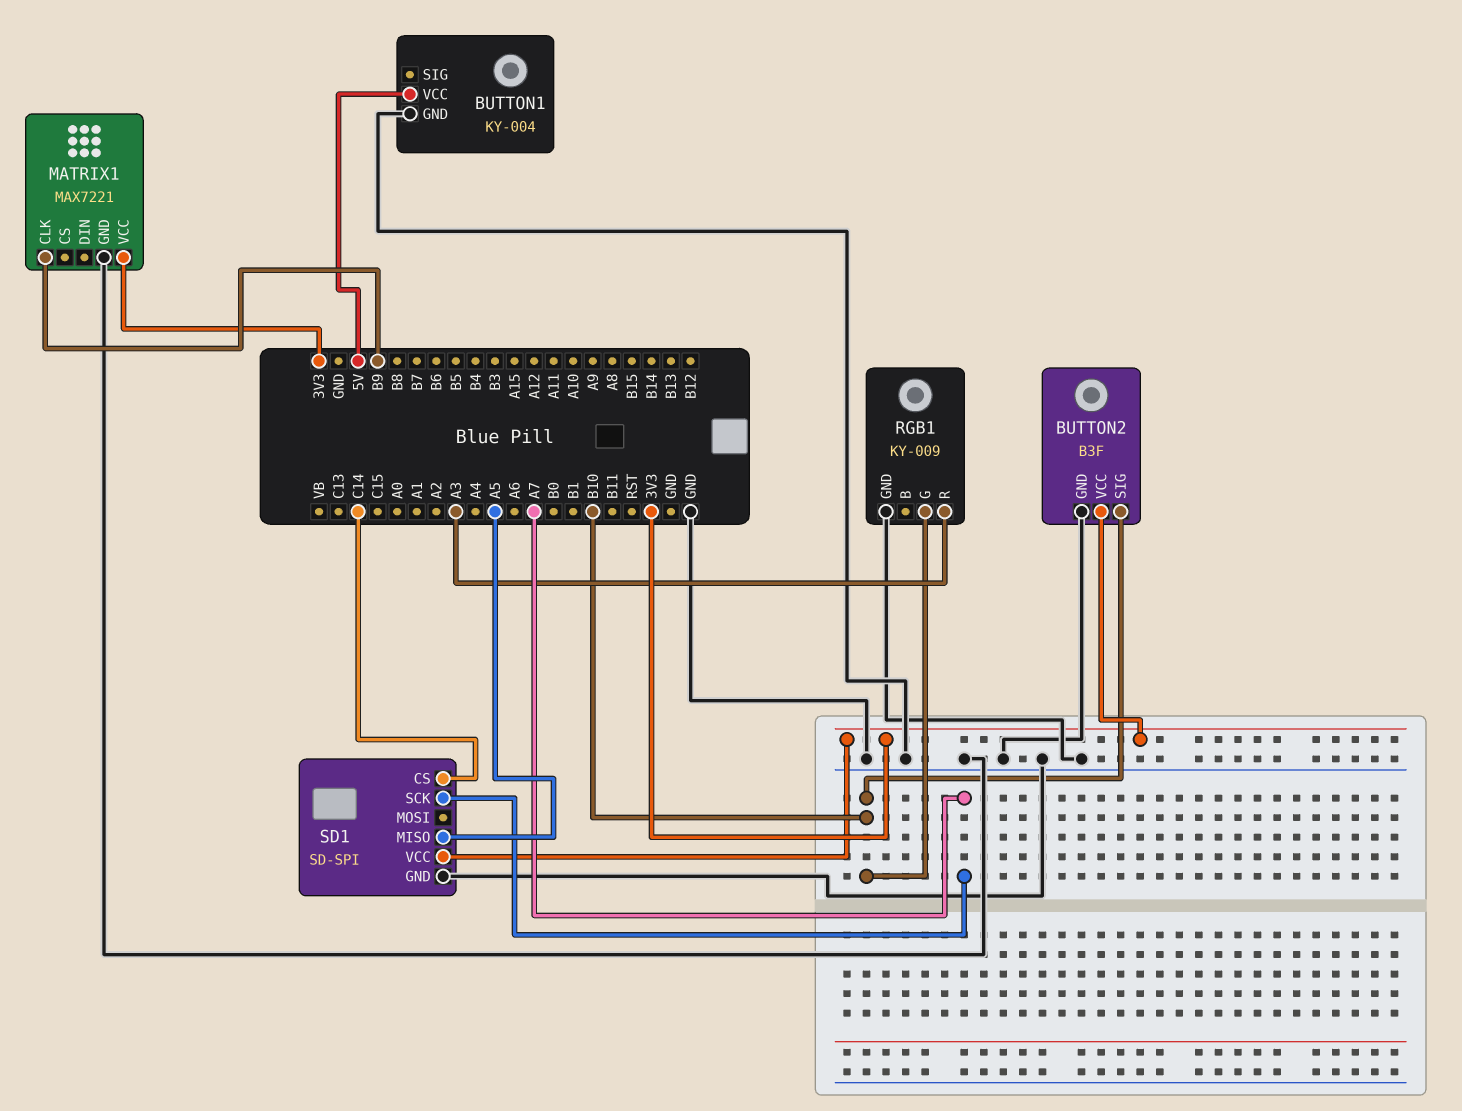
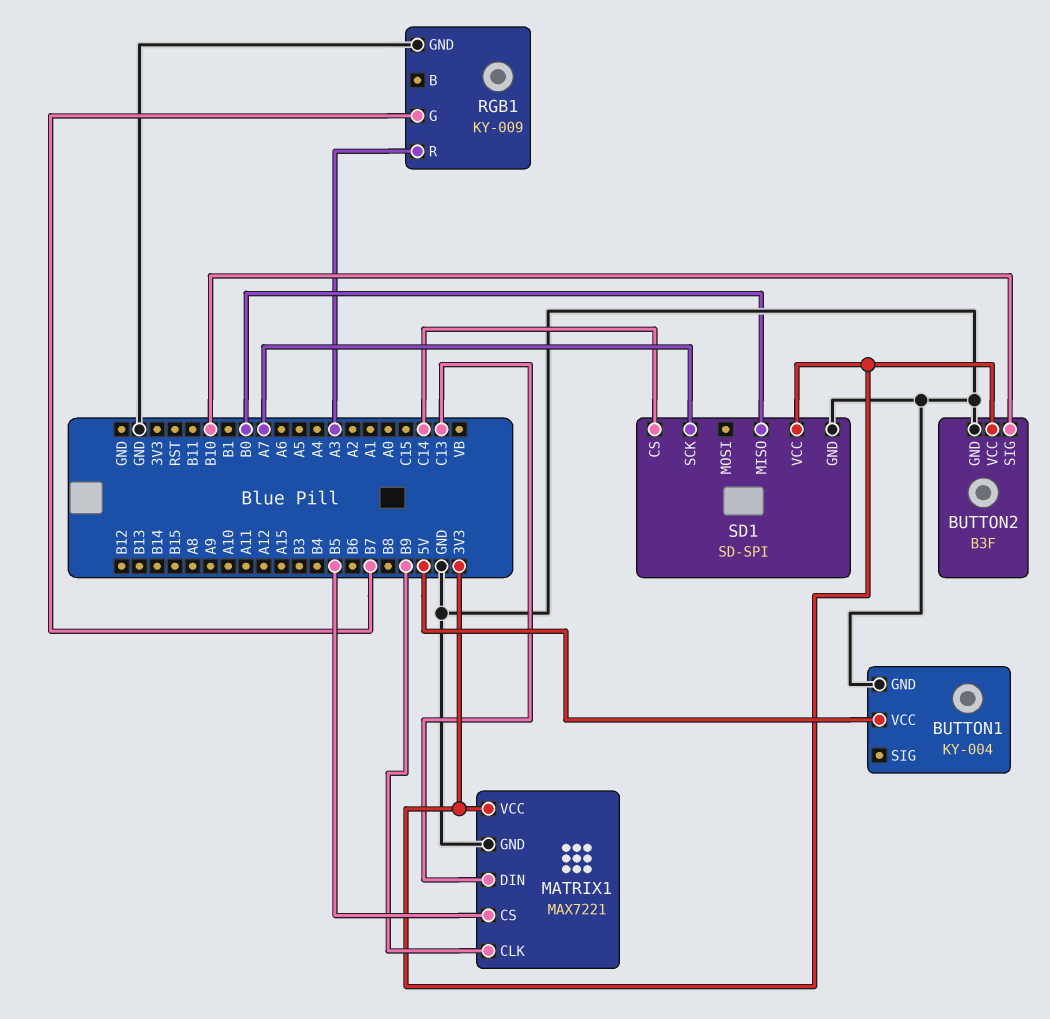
MATRIX1 pin CS: none -> B5
MATRIX1 pin DIN: none -> C13
RGB1 pin G: B10 -> B7
SD1 pin MISO: A5 -> B0

